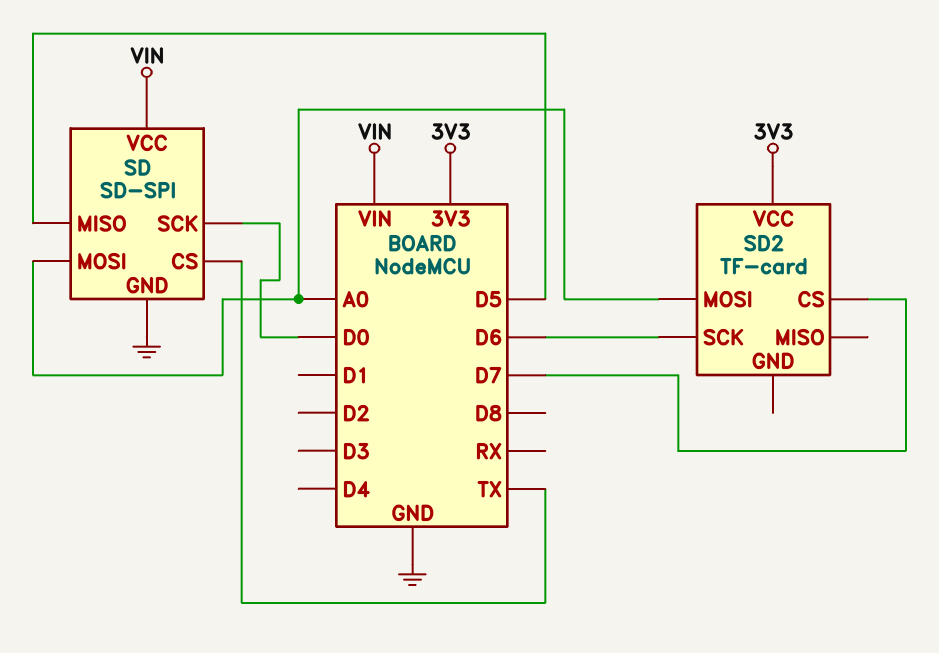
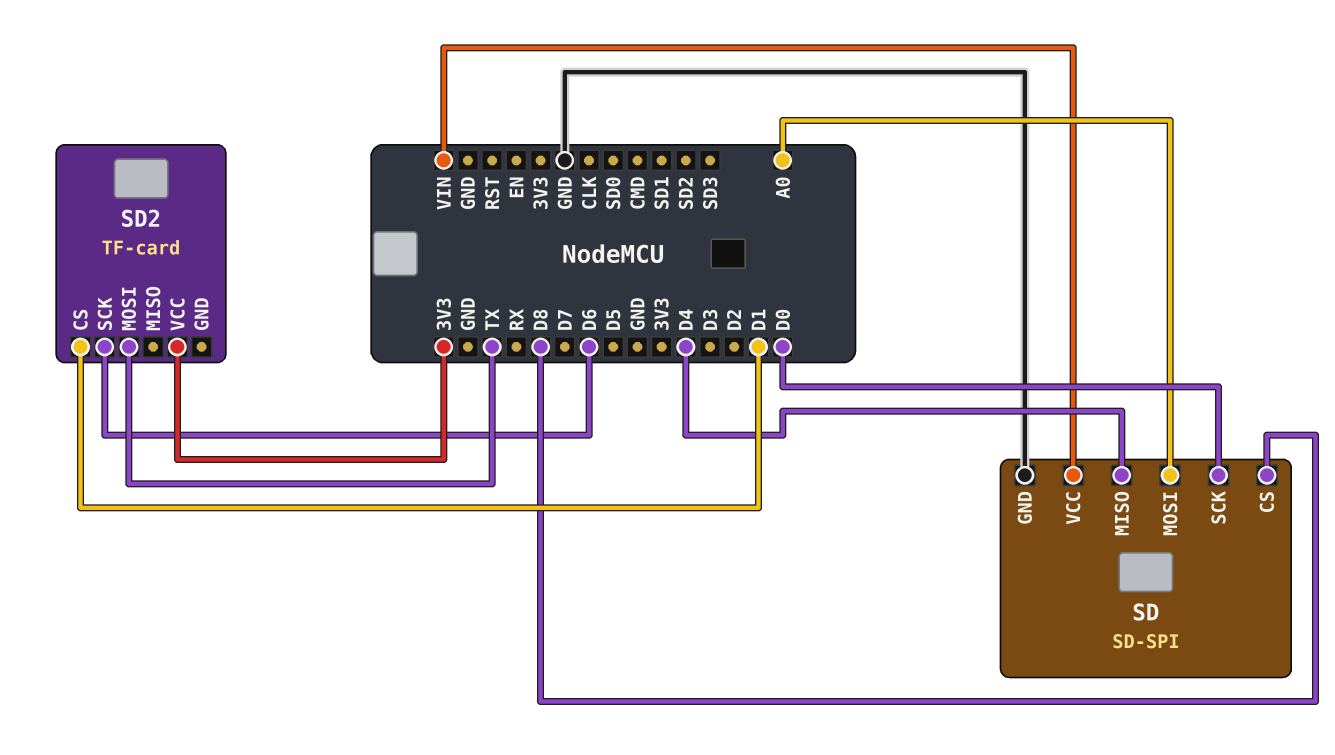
SD pin CS: TX -> D8
SD pin MISO: D5 -> D4
SD2 pin CS: D7 -> D1
SD2 pin MOSI: A0 -> TX

